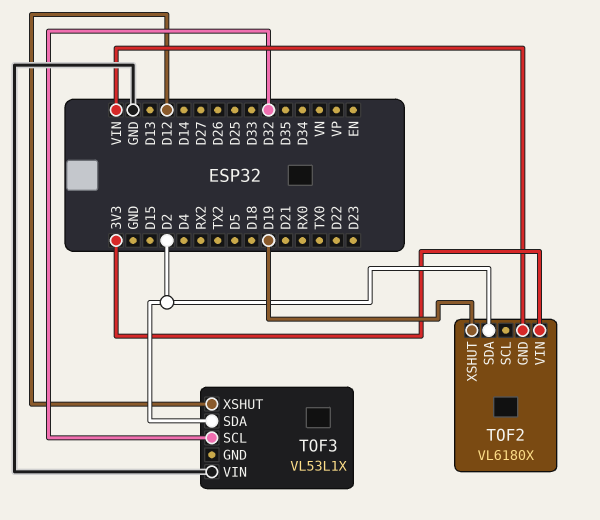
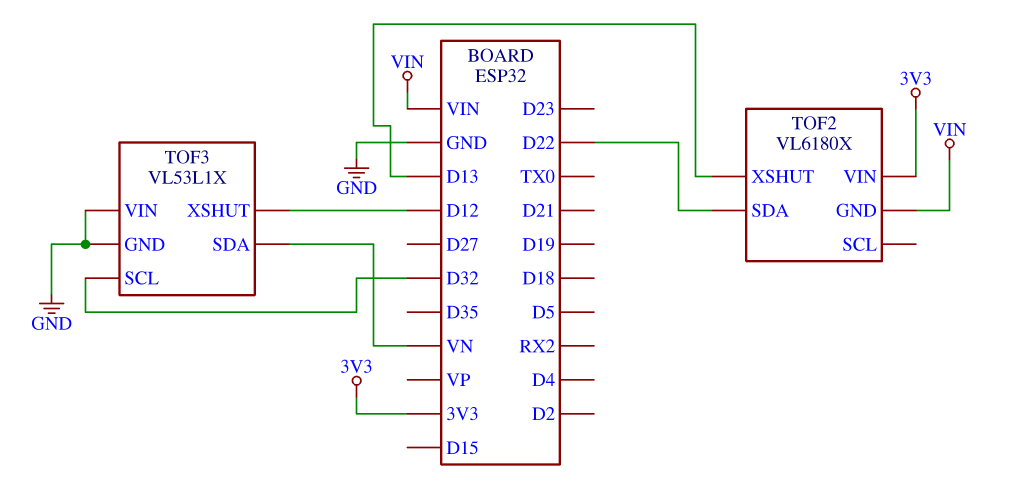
TOF2 pin SDA: D2 -> D22
TOF2 pin XSHUT: D19 -> D13
TOF3 pin GND: none -> GND
TOF3 pin SDA: D2 -> VN

